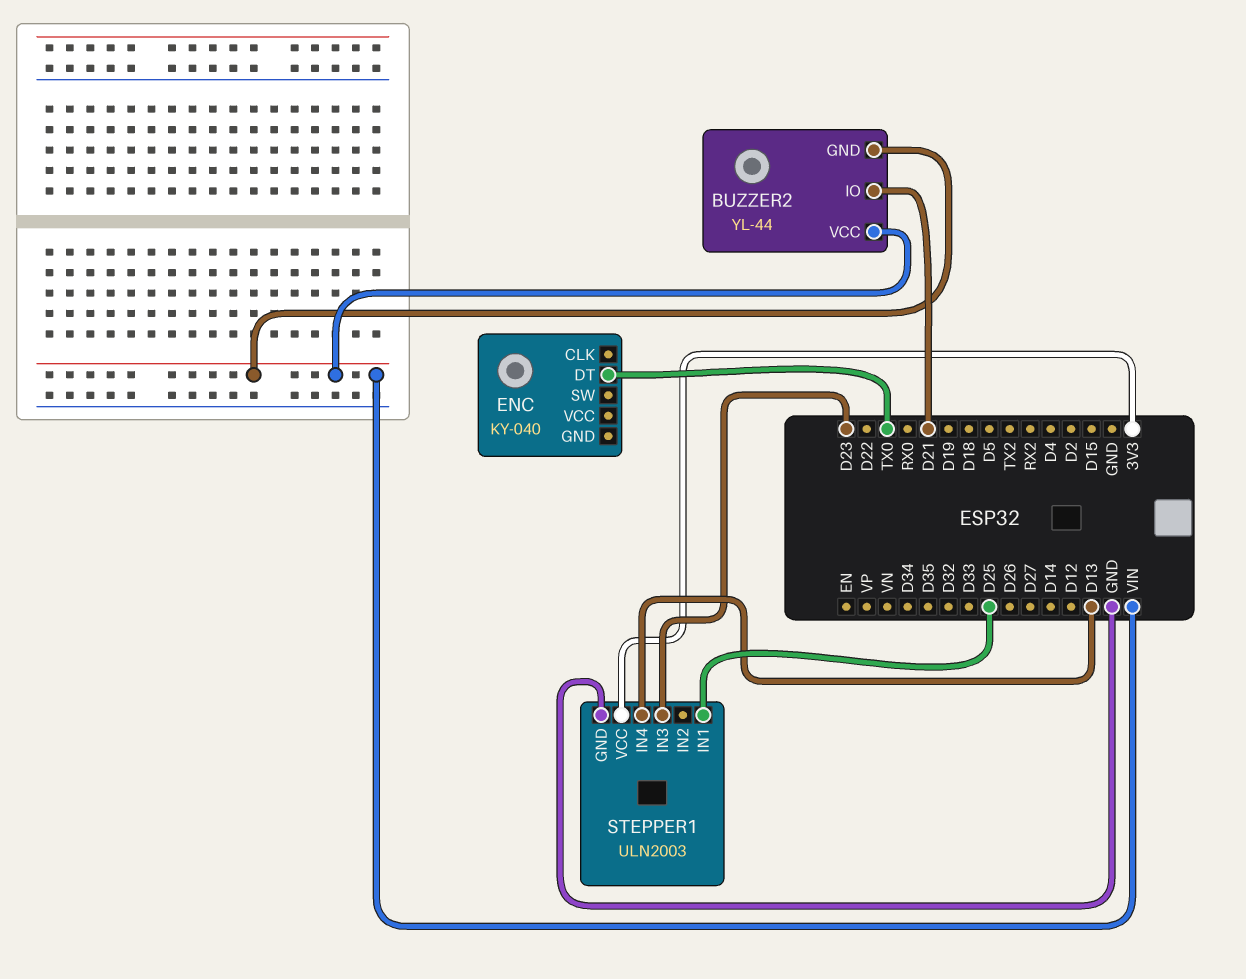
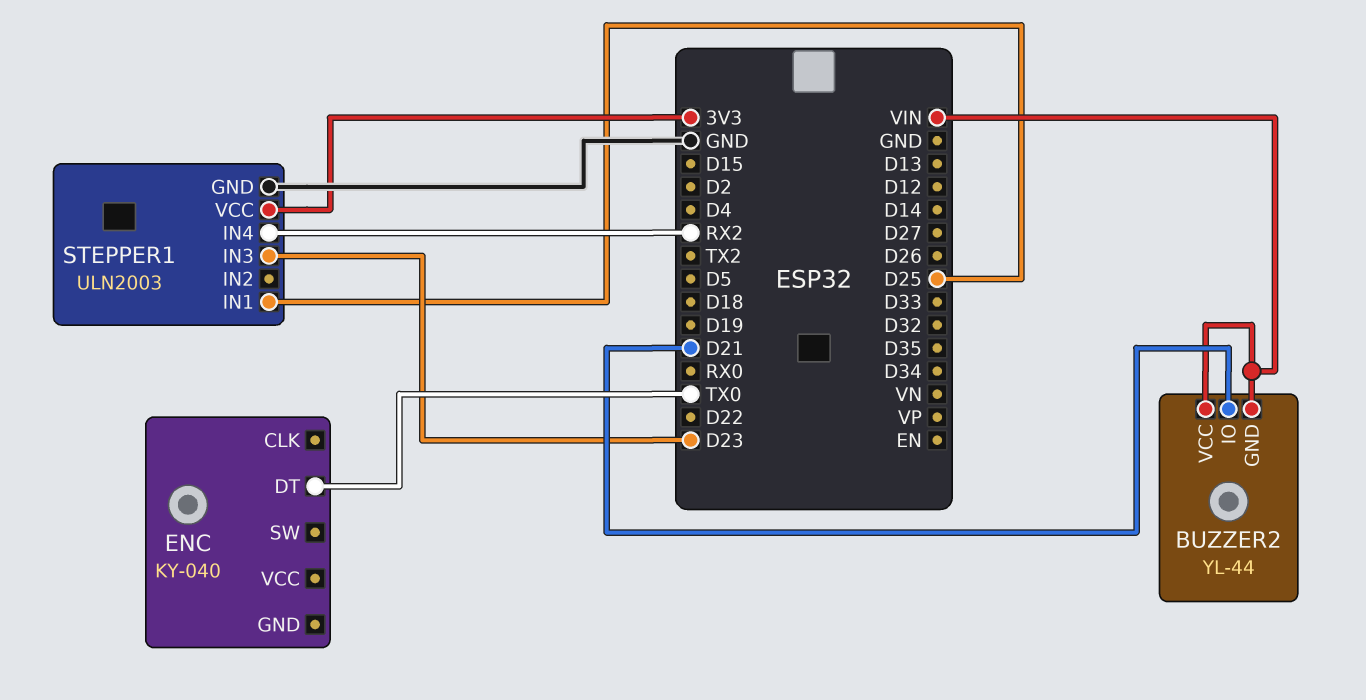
STEPPER1 pin IN4: D13 -> RX2

